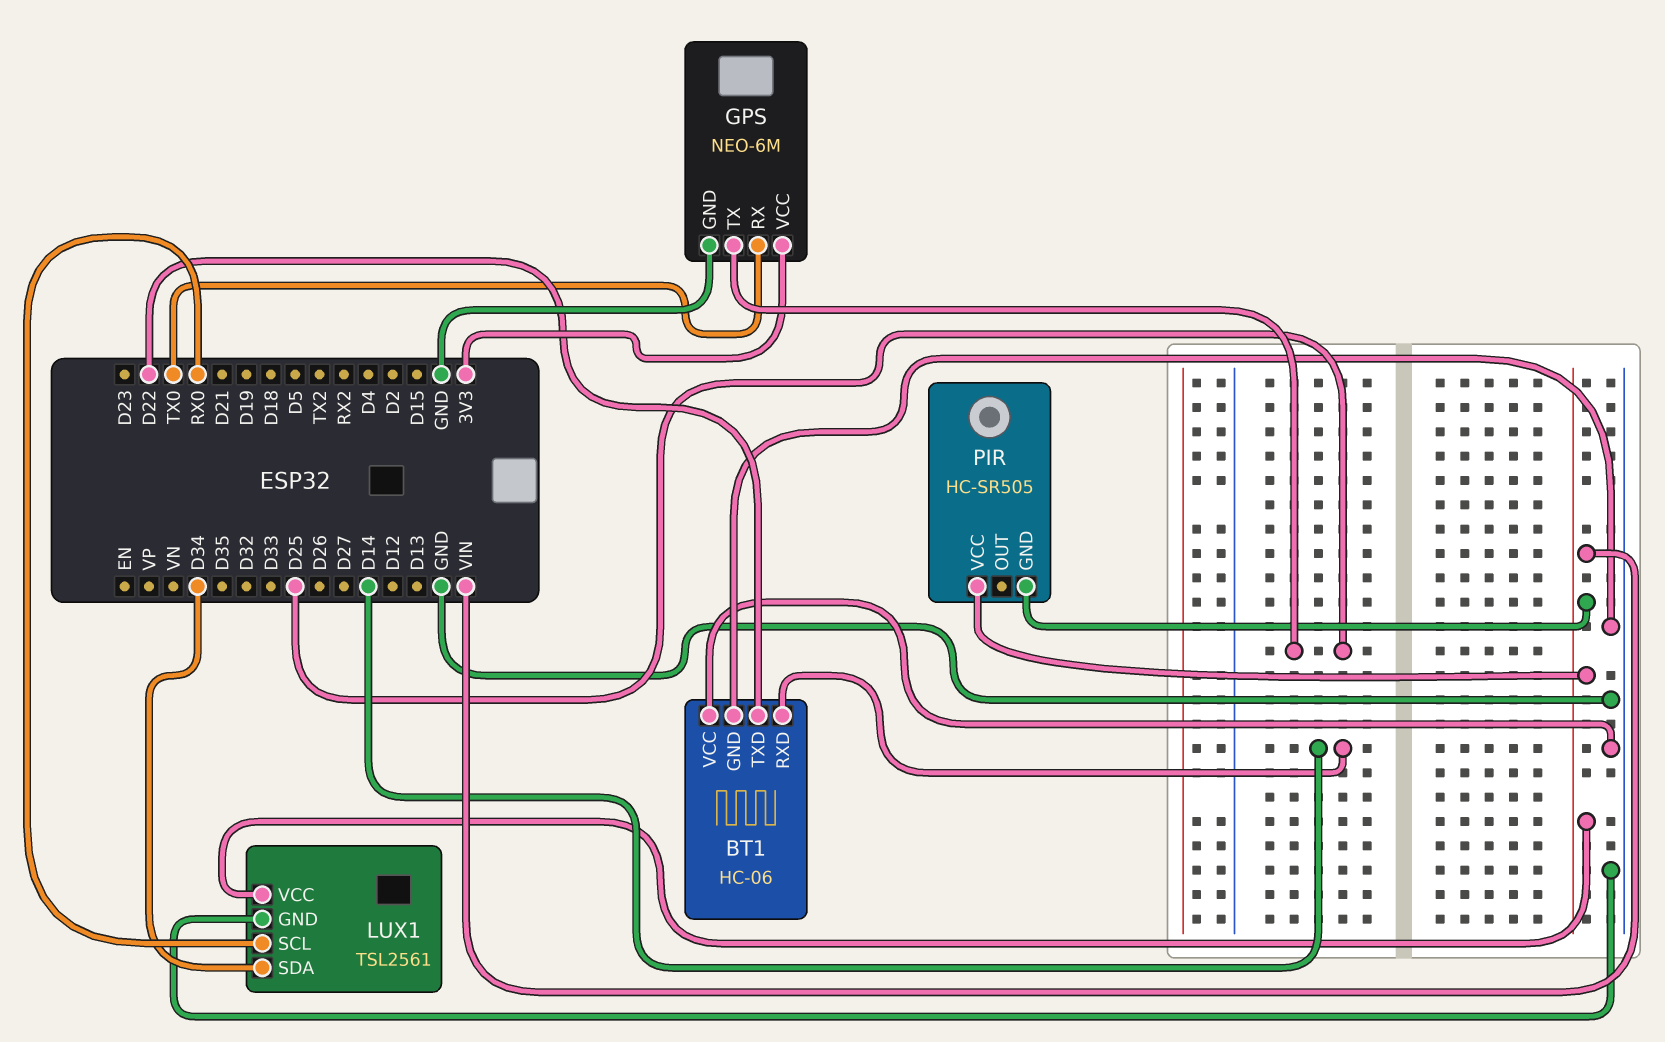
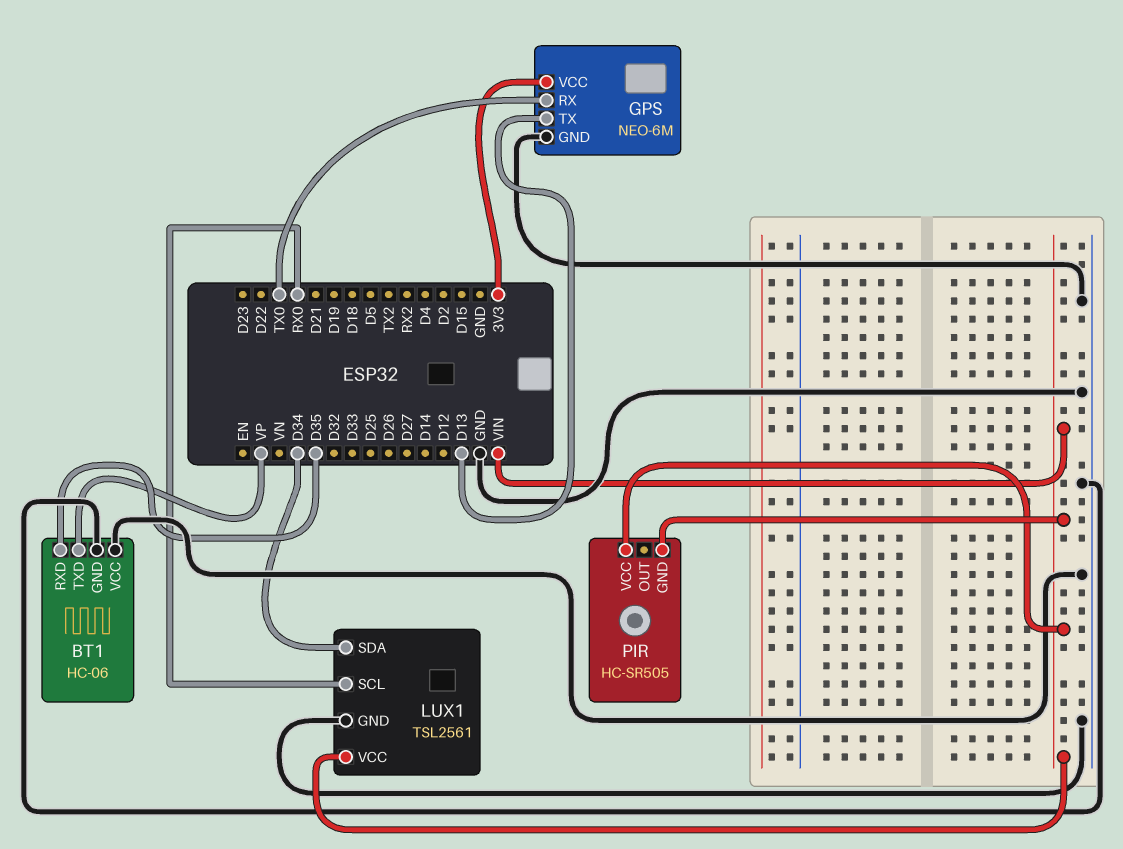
BT1 pin RXD: D14 -> D35
BT1 pin TXD: D22 -> VP
GPS pin TX: D25 -> D13

